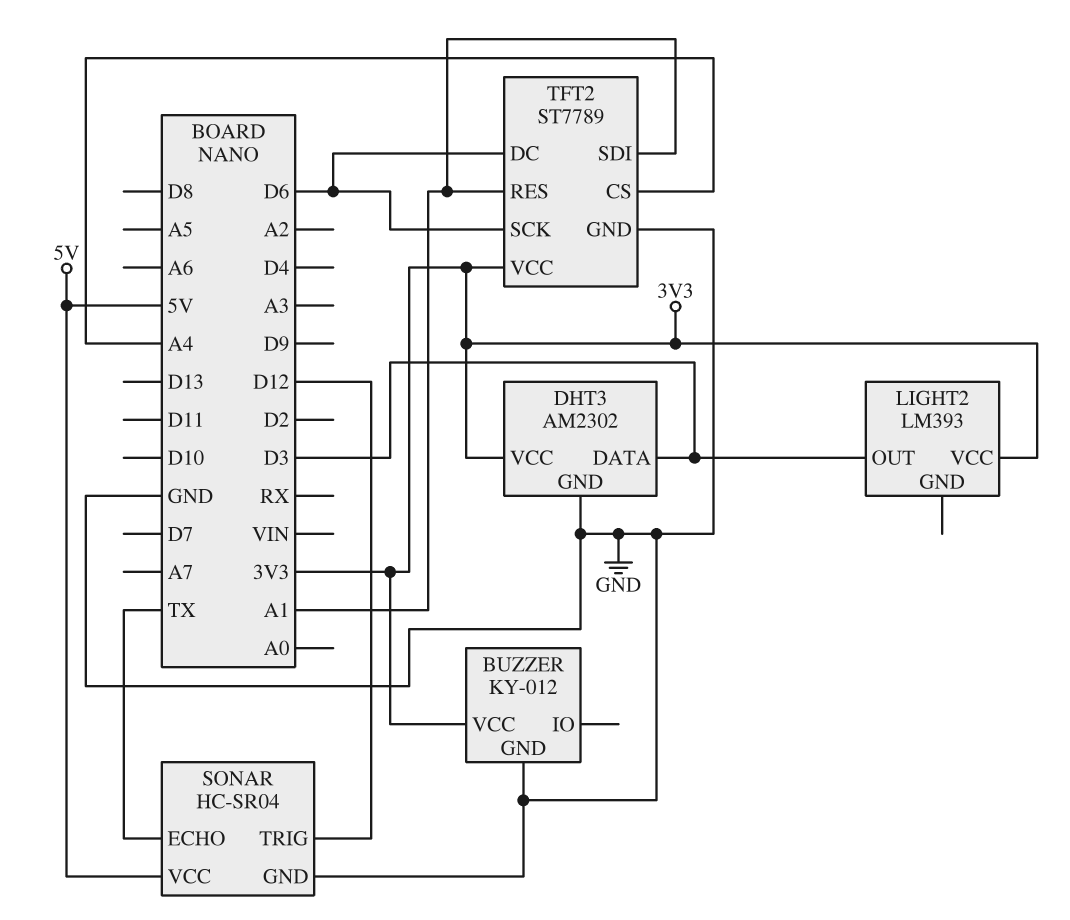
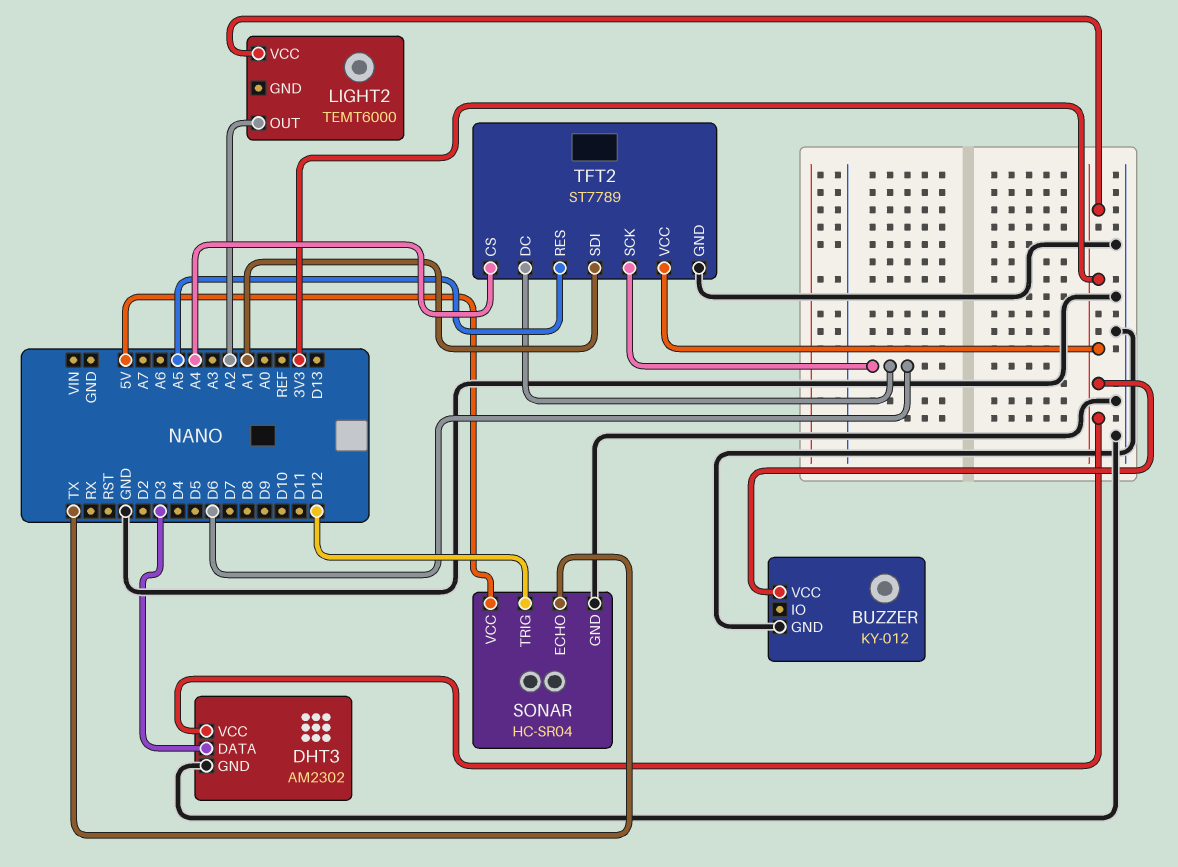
LIGHT2: LM393 -> TEMT6000
LIGHT2 pin OUT: D3 -> A2
TFT2 pin RES: A1 -> A5

